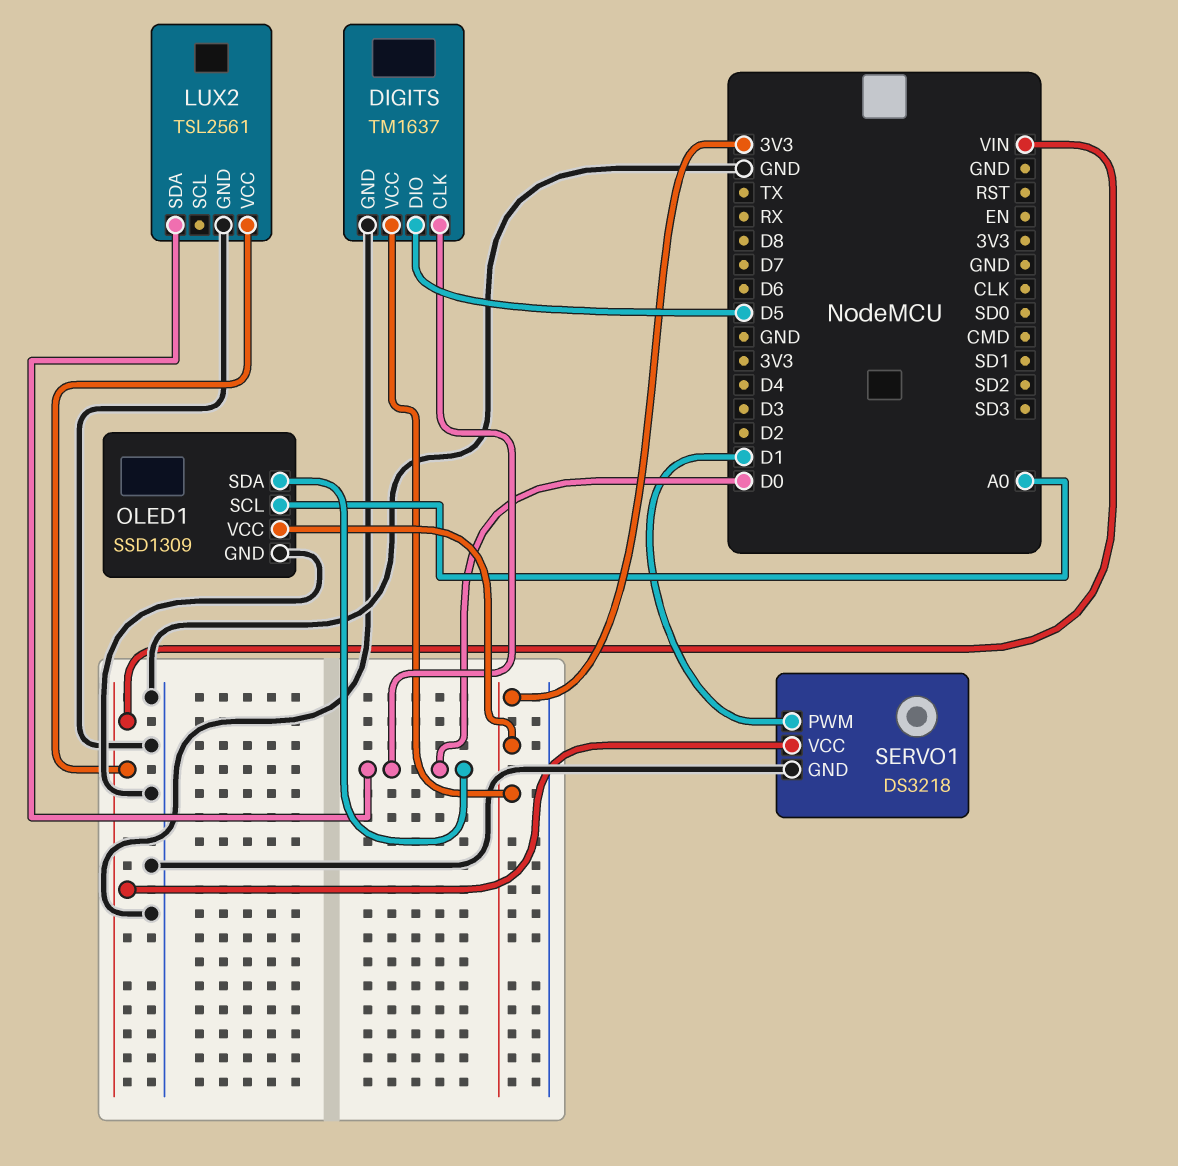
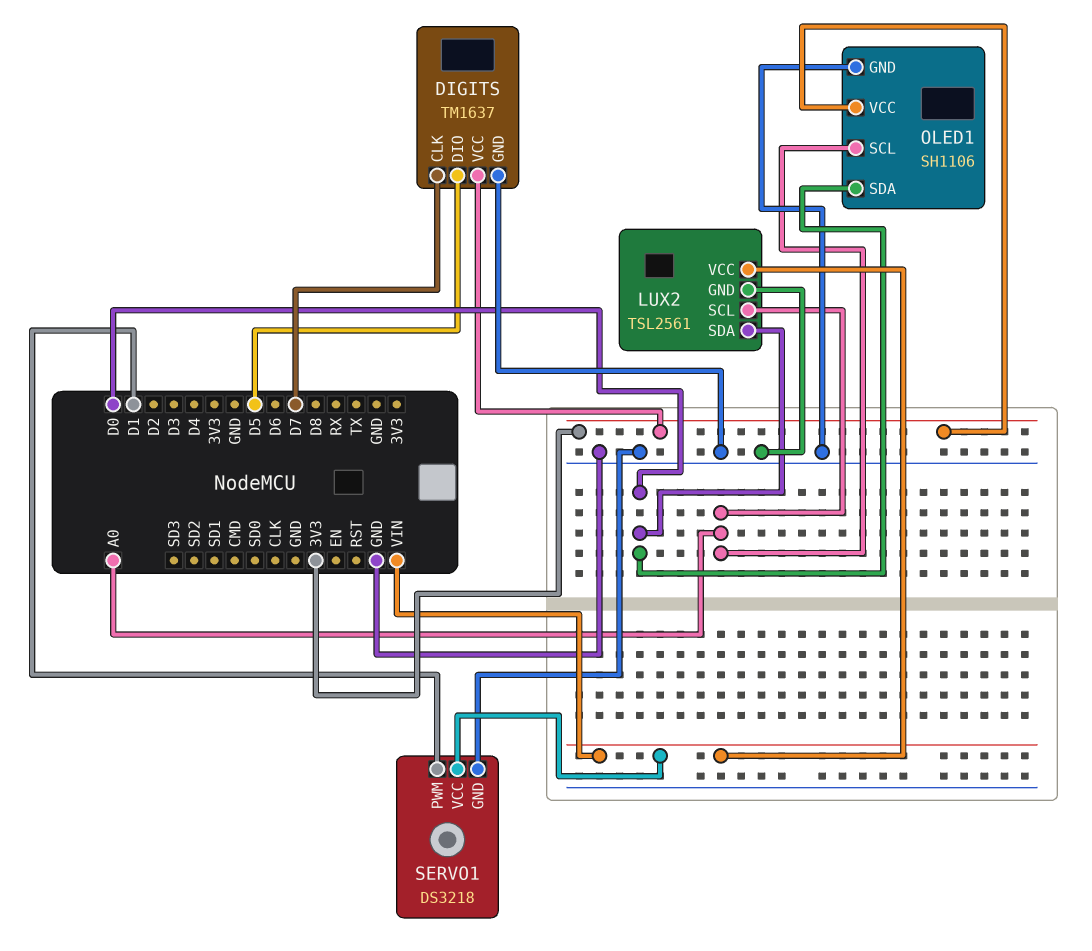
DIGITS pin CLK: D0 -> D7
LUX2 pin SCL: none -> A0
OLED1: SSD1309 -> SH1106

